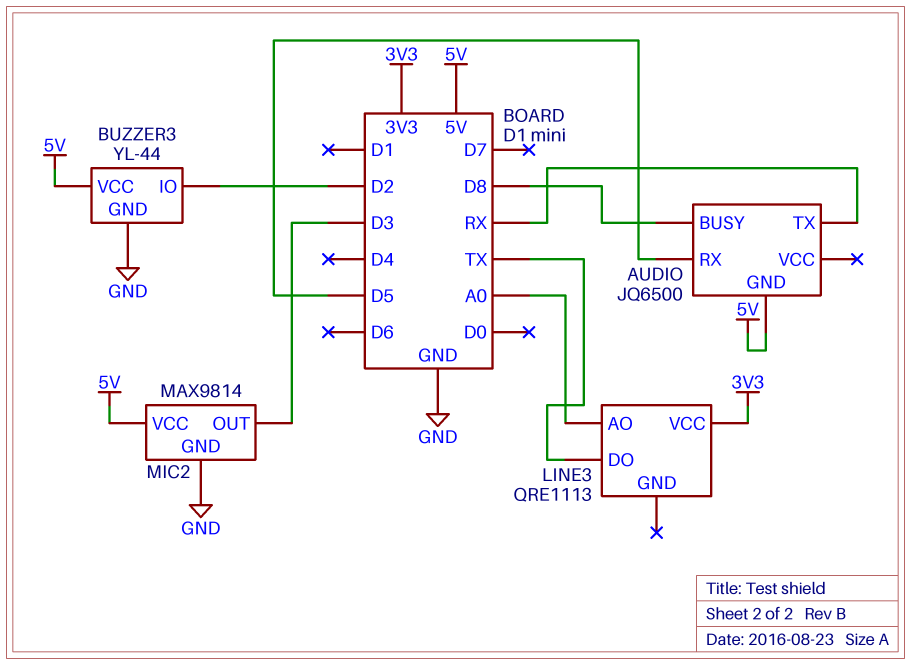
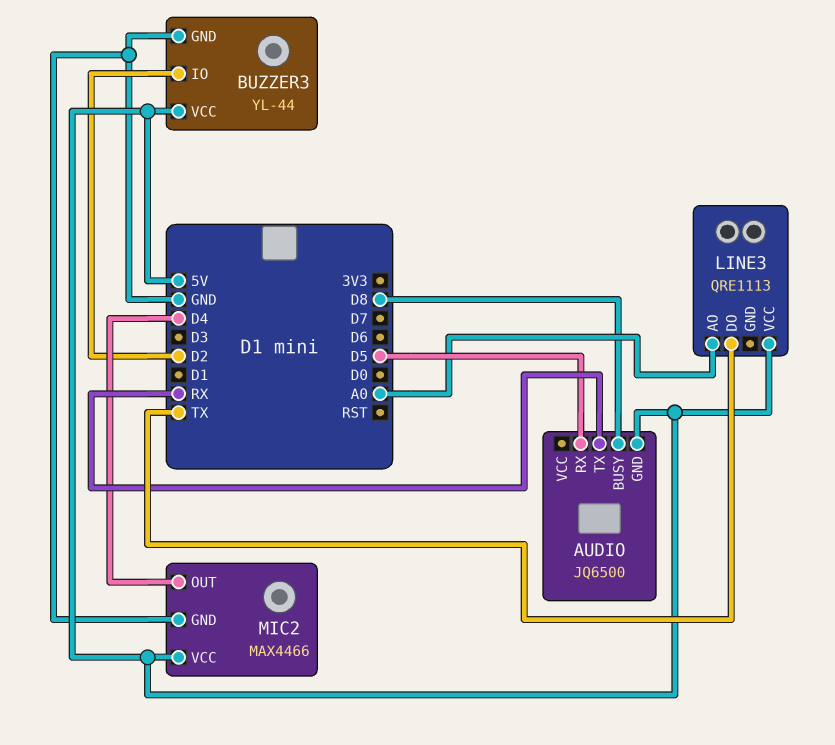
LINE3 pin VCC: 3V3 -> 5V
MIC2: MAX9814 -> MAX4466
MIC2 pin OUT: D3 -> D4

